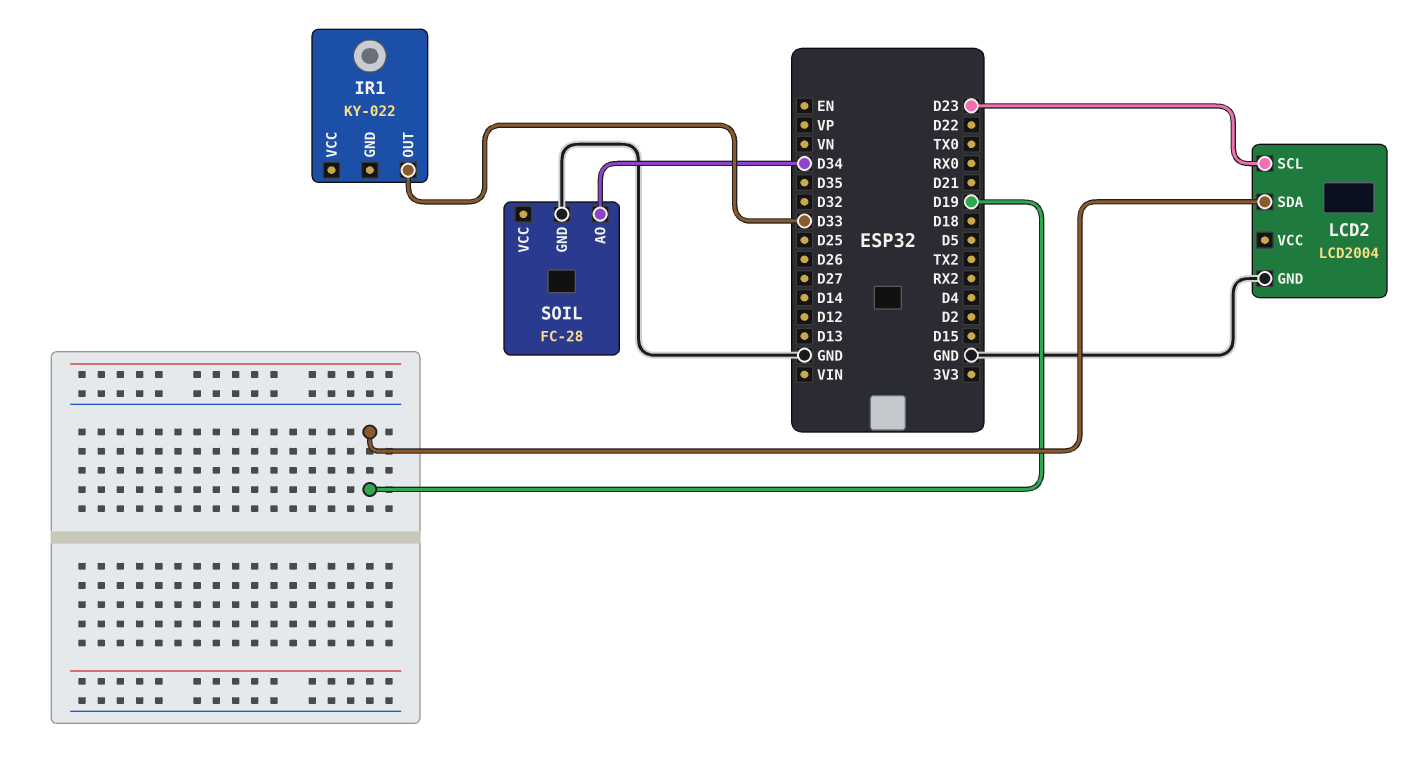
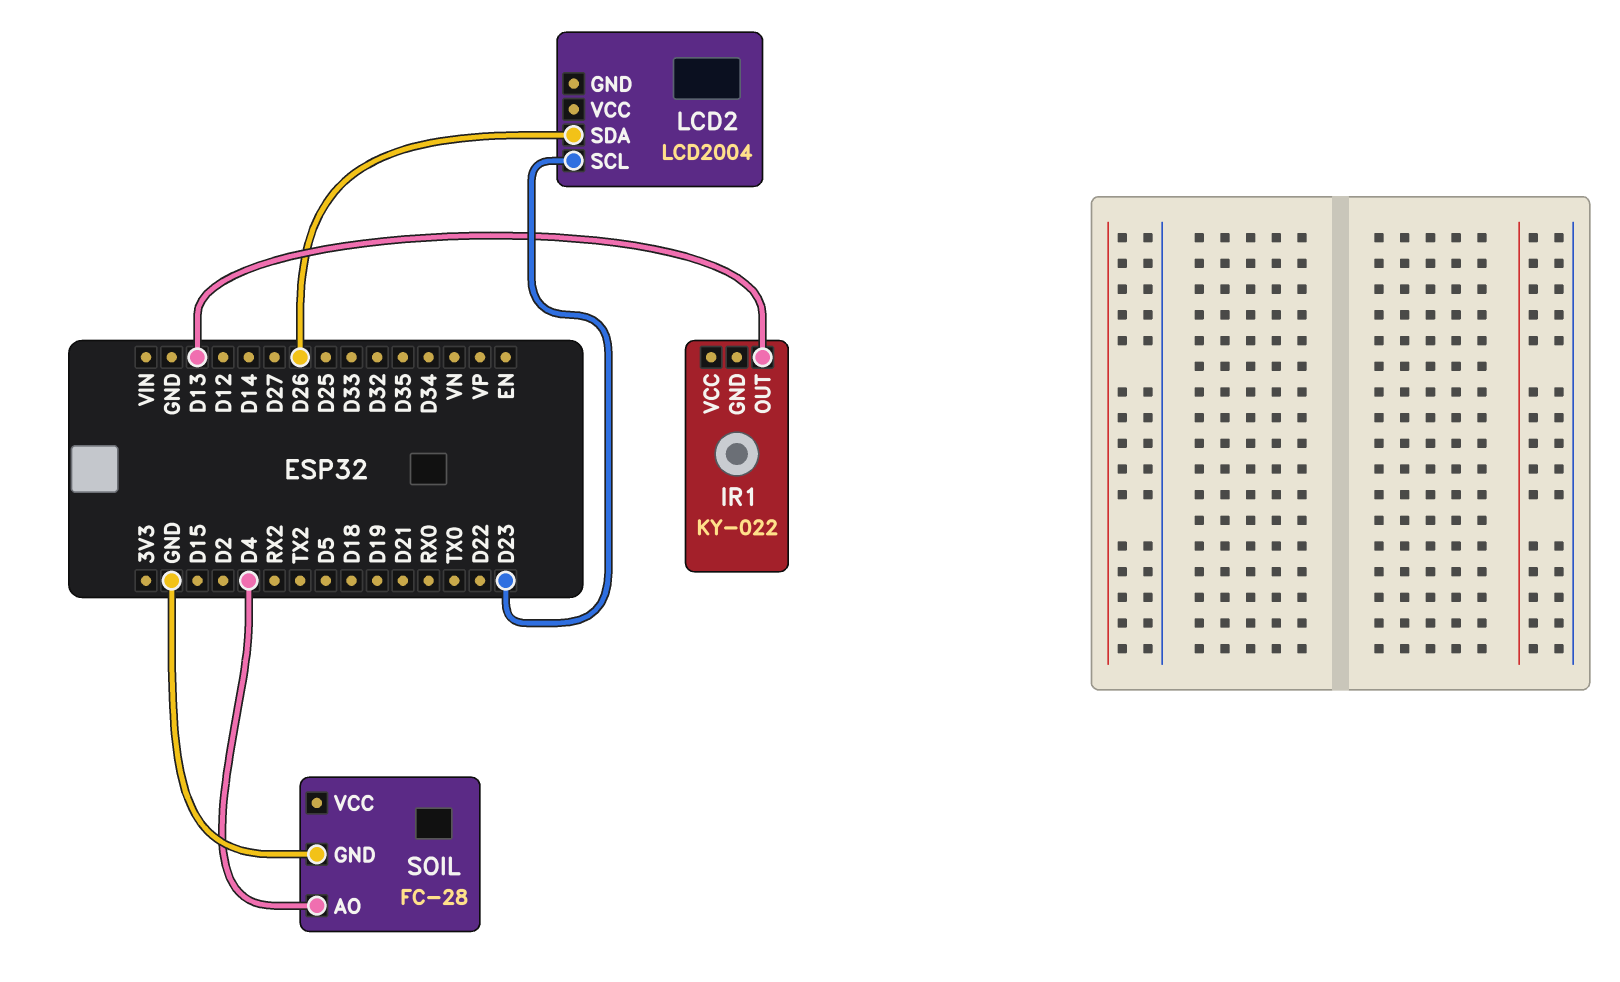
IR1 pin OUT: D33 -> D13
LCD2 pin GND: GND -> none
LCD2 pin SDA: D19 -> D26
SOIL pin AO: D34 -> D4

